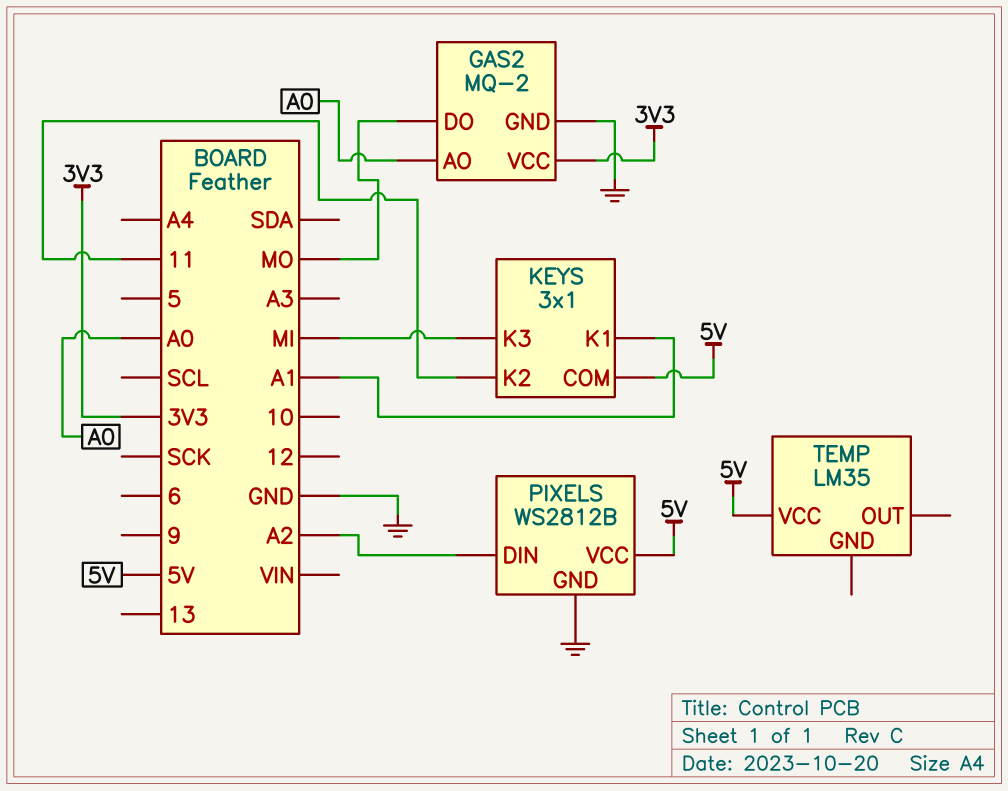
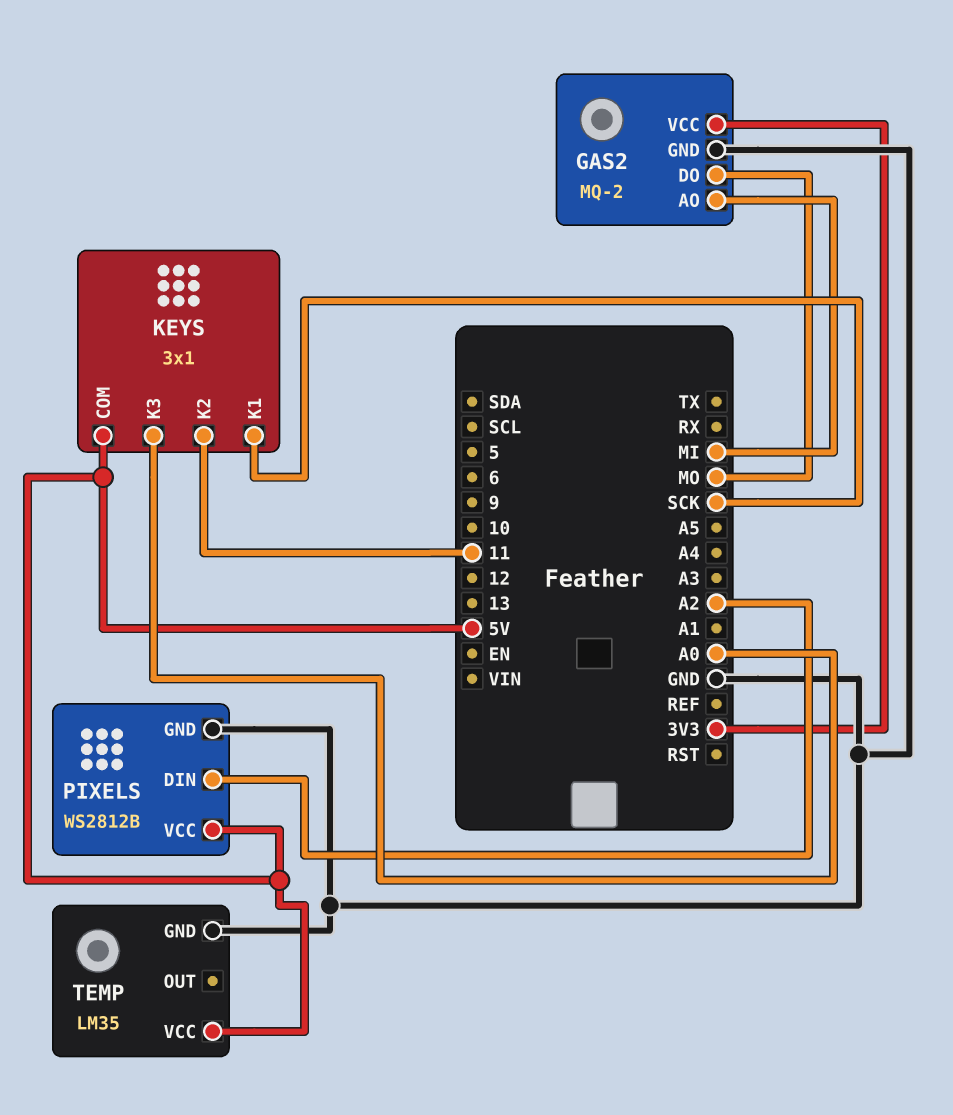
GAS2 pin AO: A0 -> MI
KEYS pin K1: A1 -> SCK
KEYS pin K3: MI -> A0
TEMP pin GND: none -> GND

